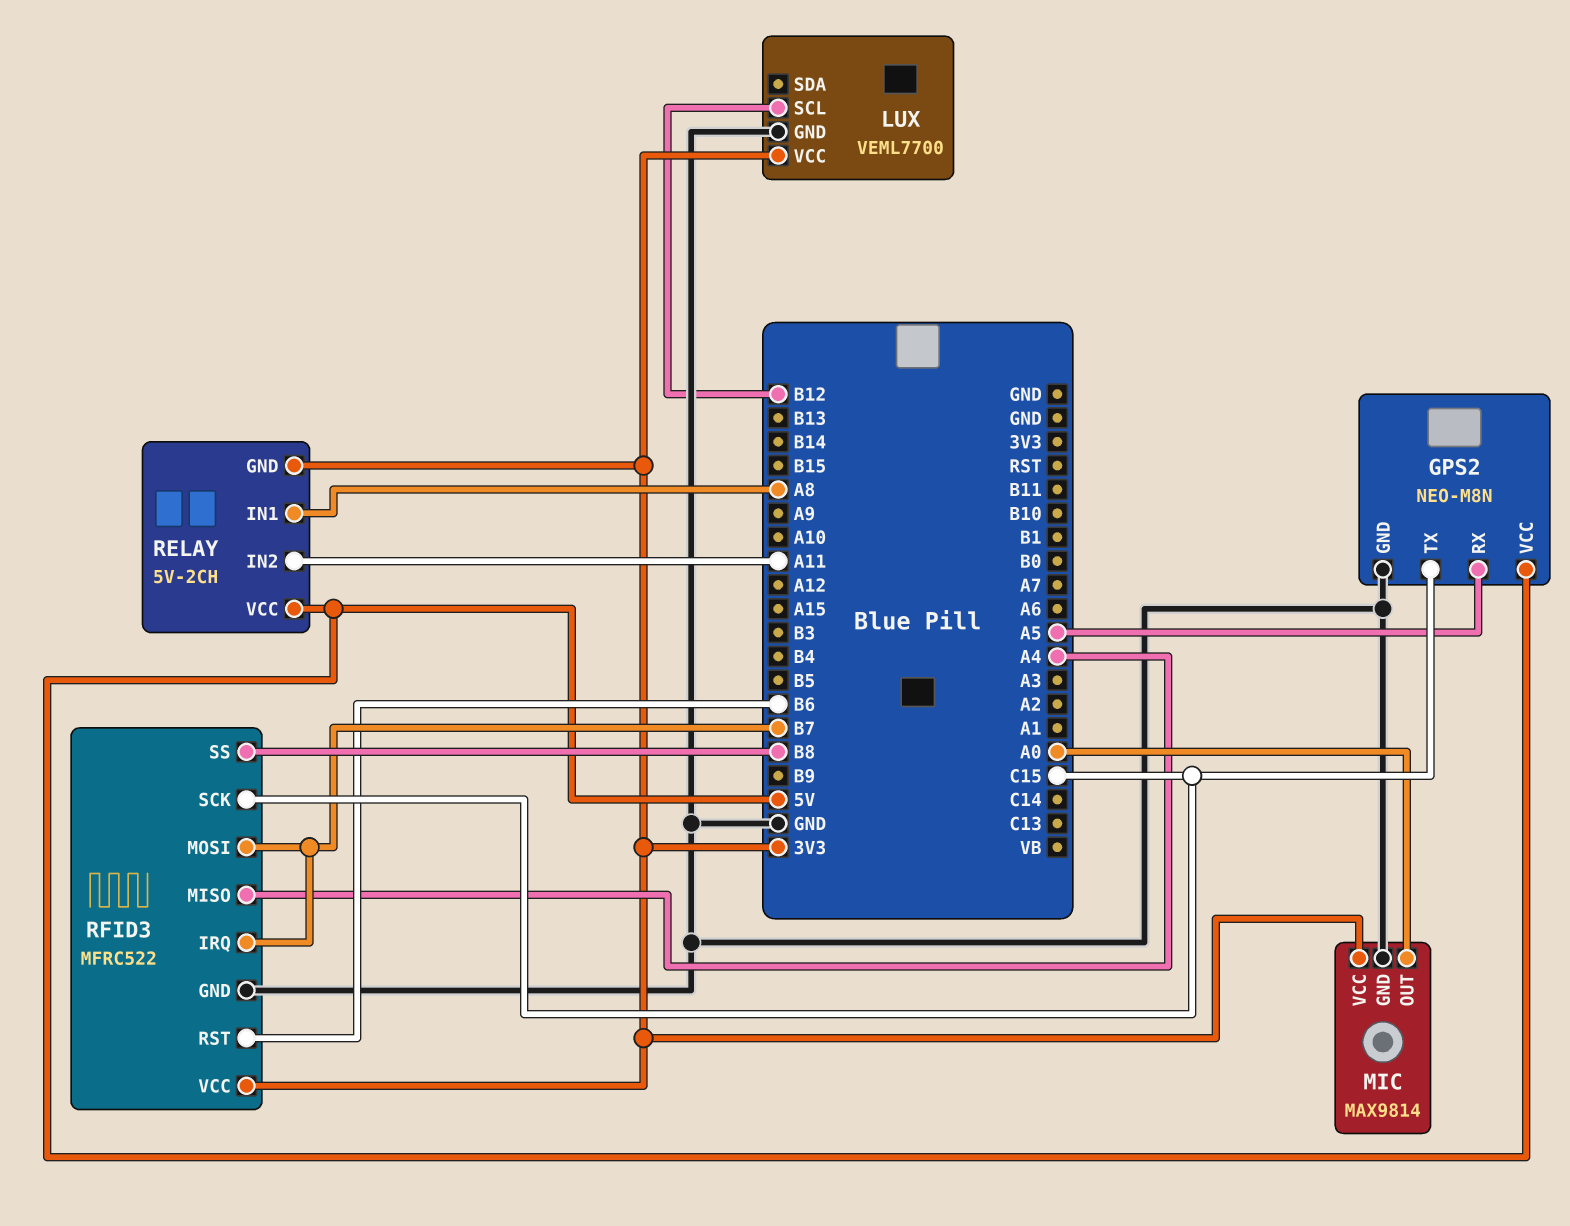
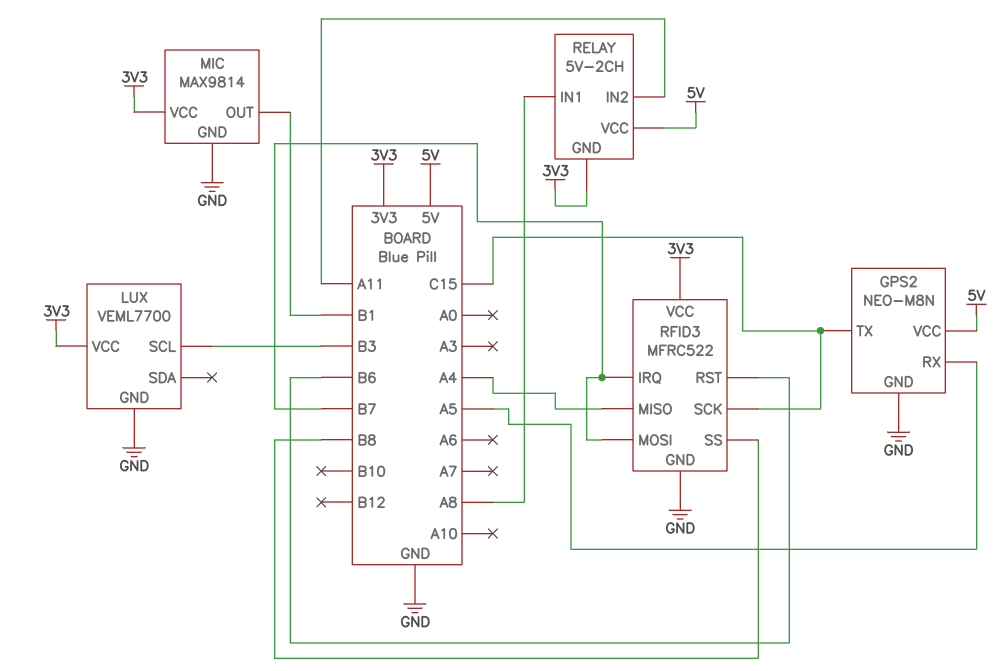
LUX pin SCL: B12 -> B3
MIC pin OUT: A0 -> B1

